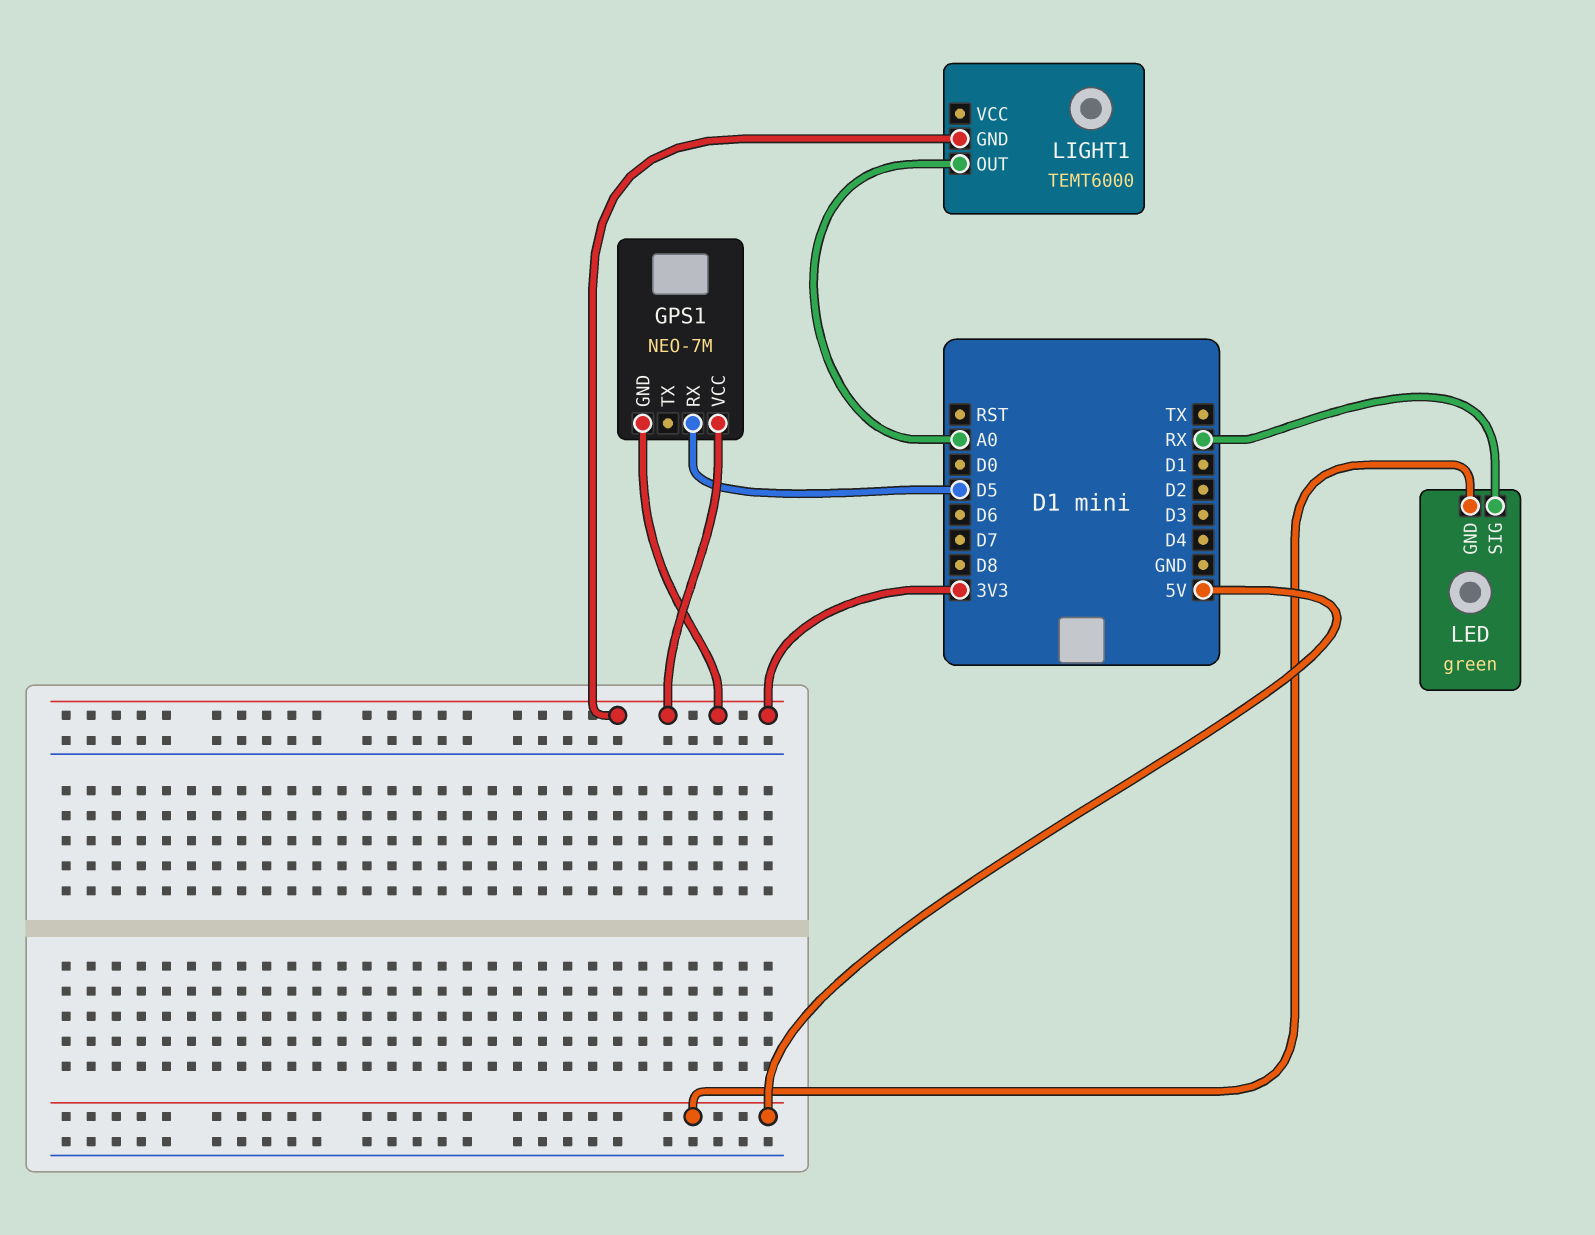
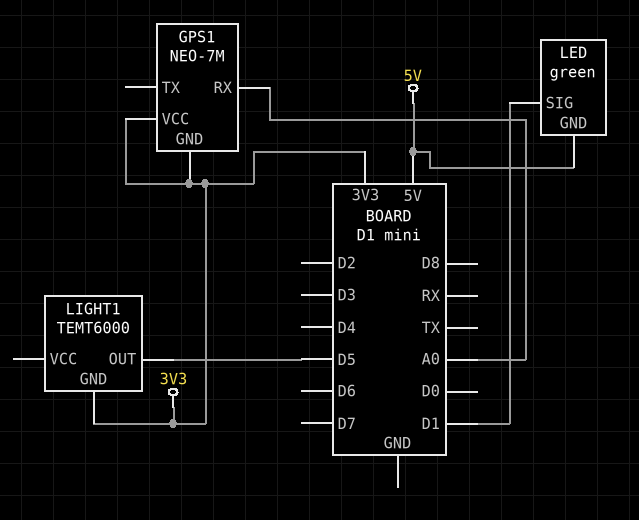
GPS1 pin RX: D5 -> A0
LED pin SIG: RX -> D1
LIGHT1 pin OUT: A0 -> D5

